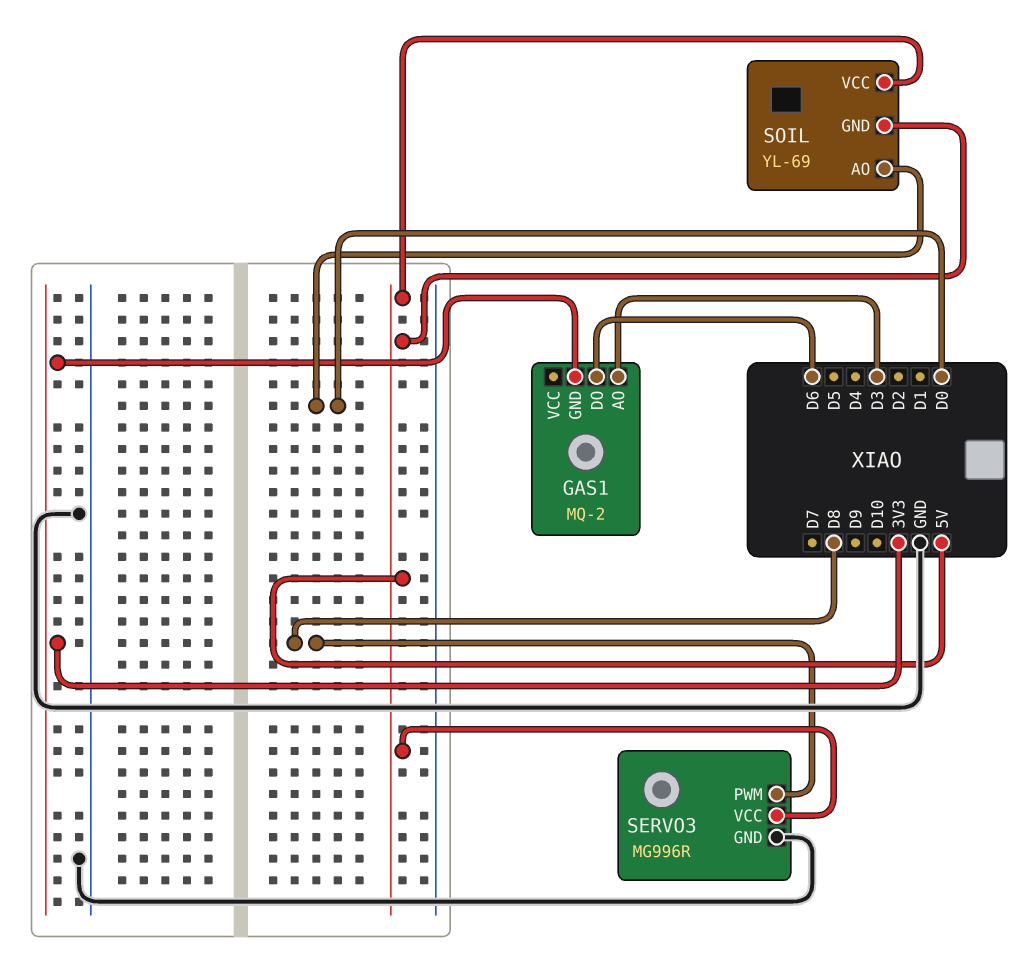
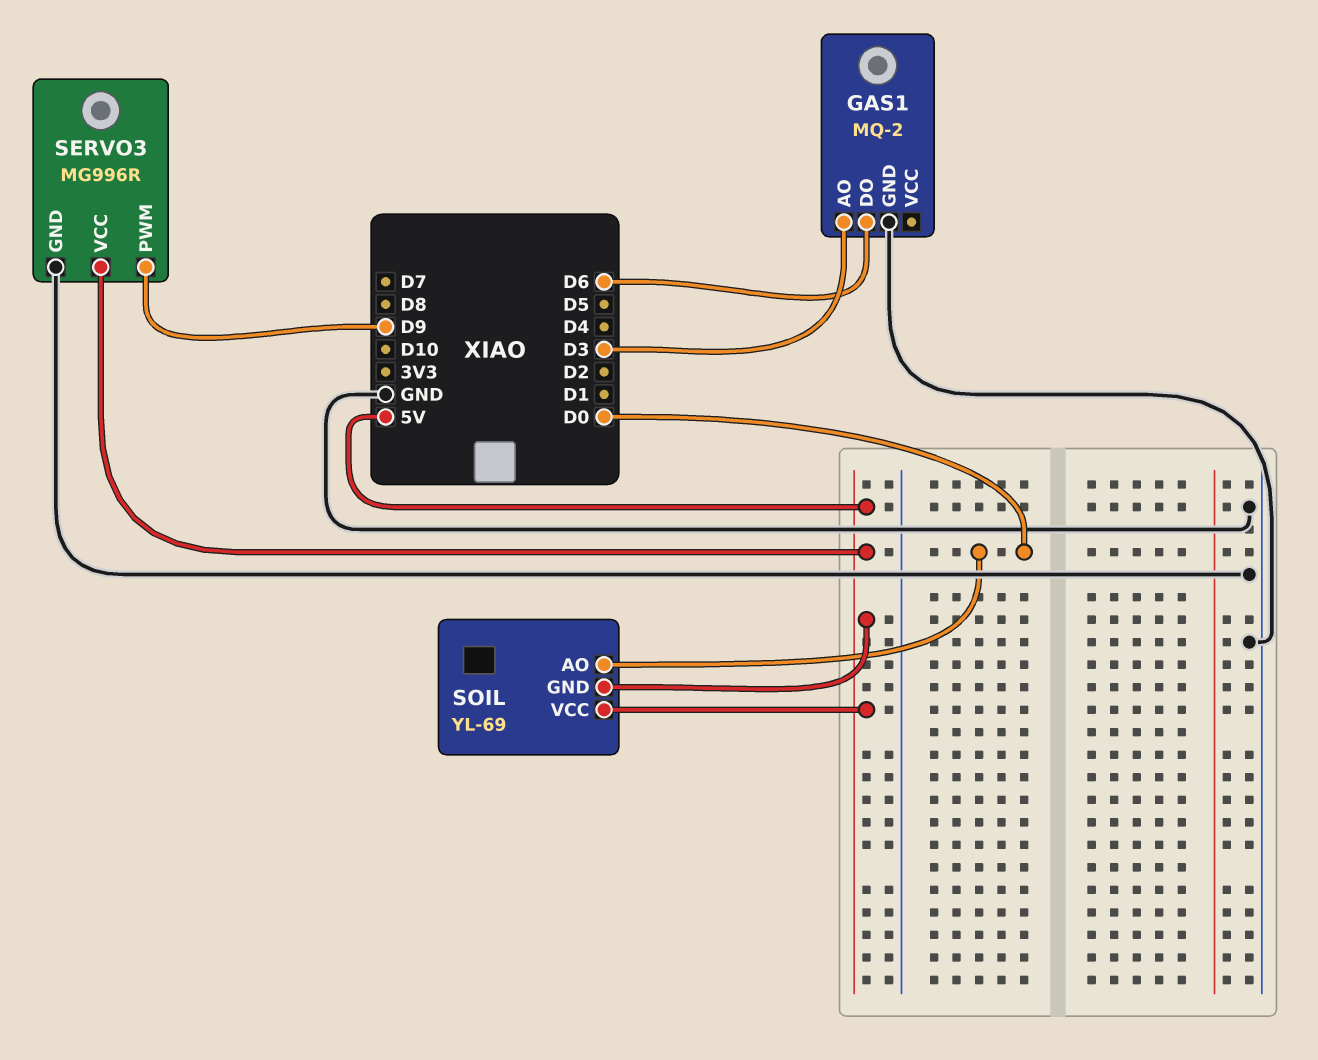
GAS1 pin GND: 3V3 -> GND
SERVO3 pin PWM: D8 -> D9

